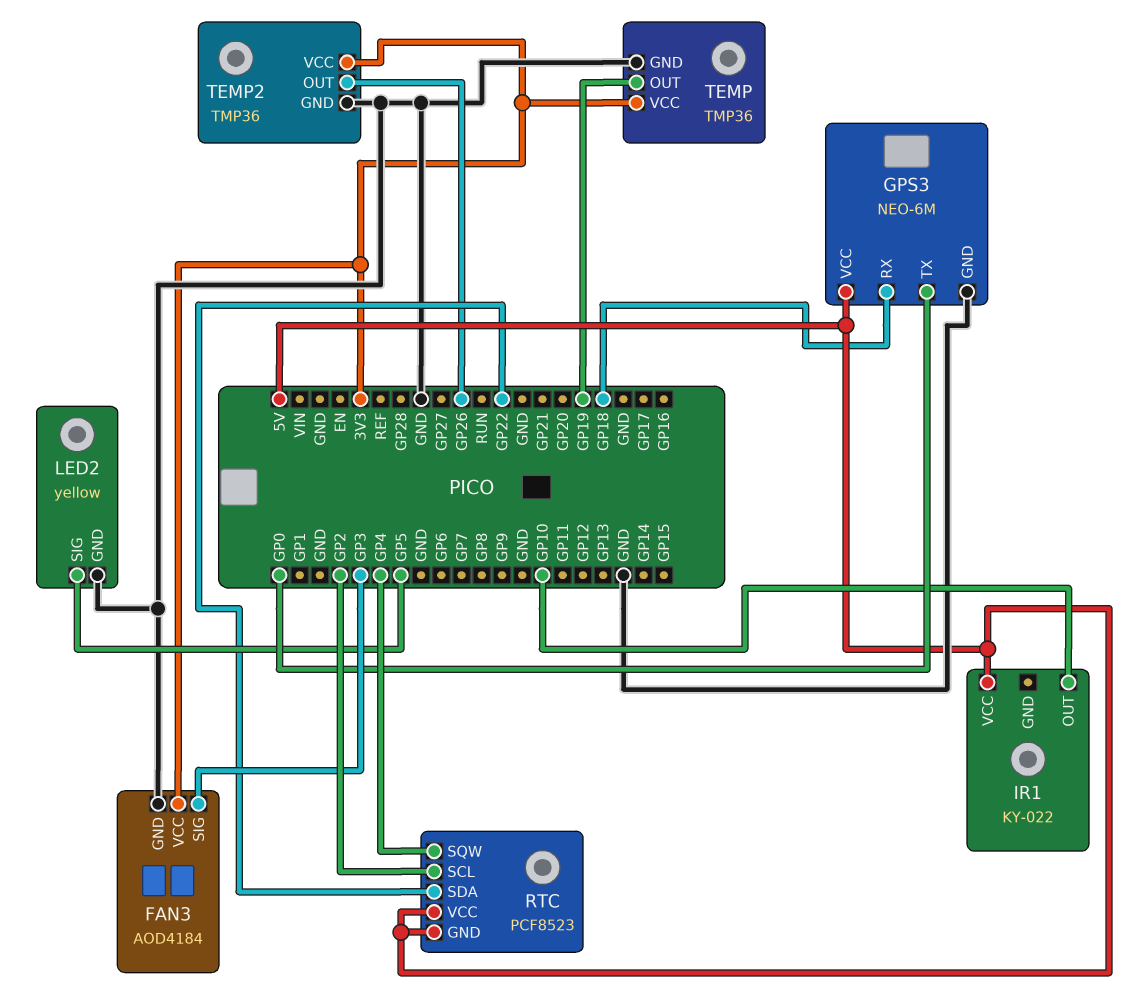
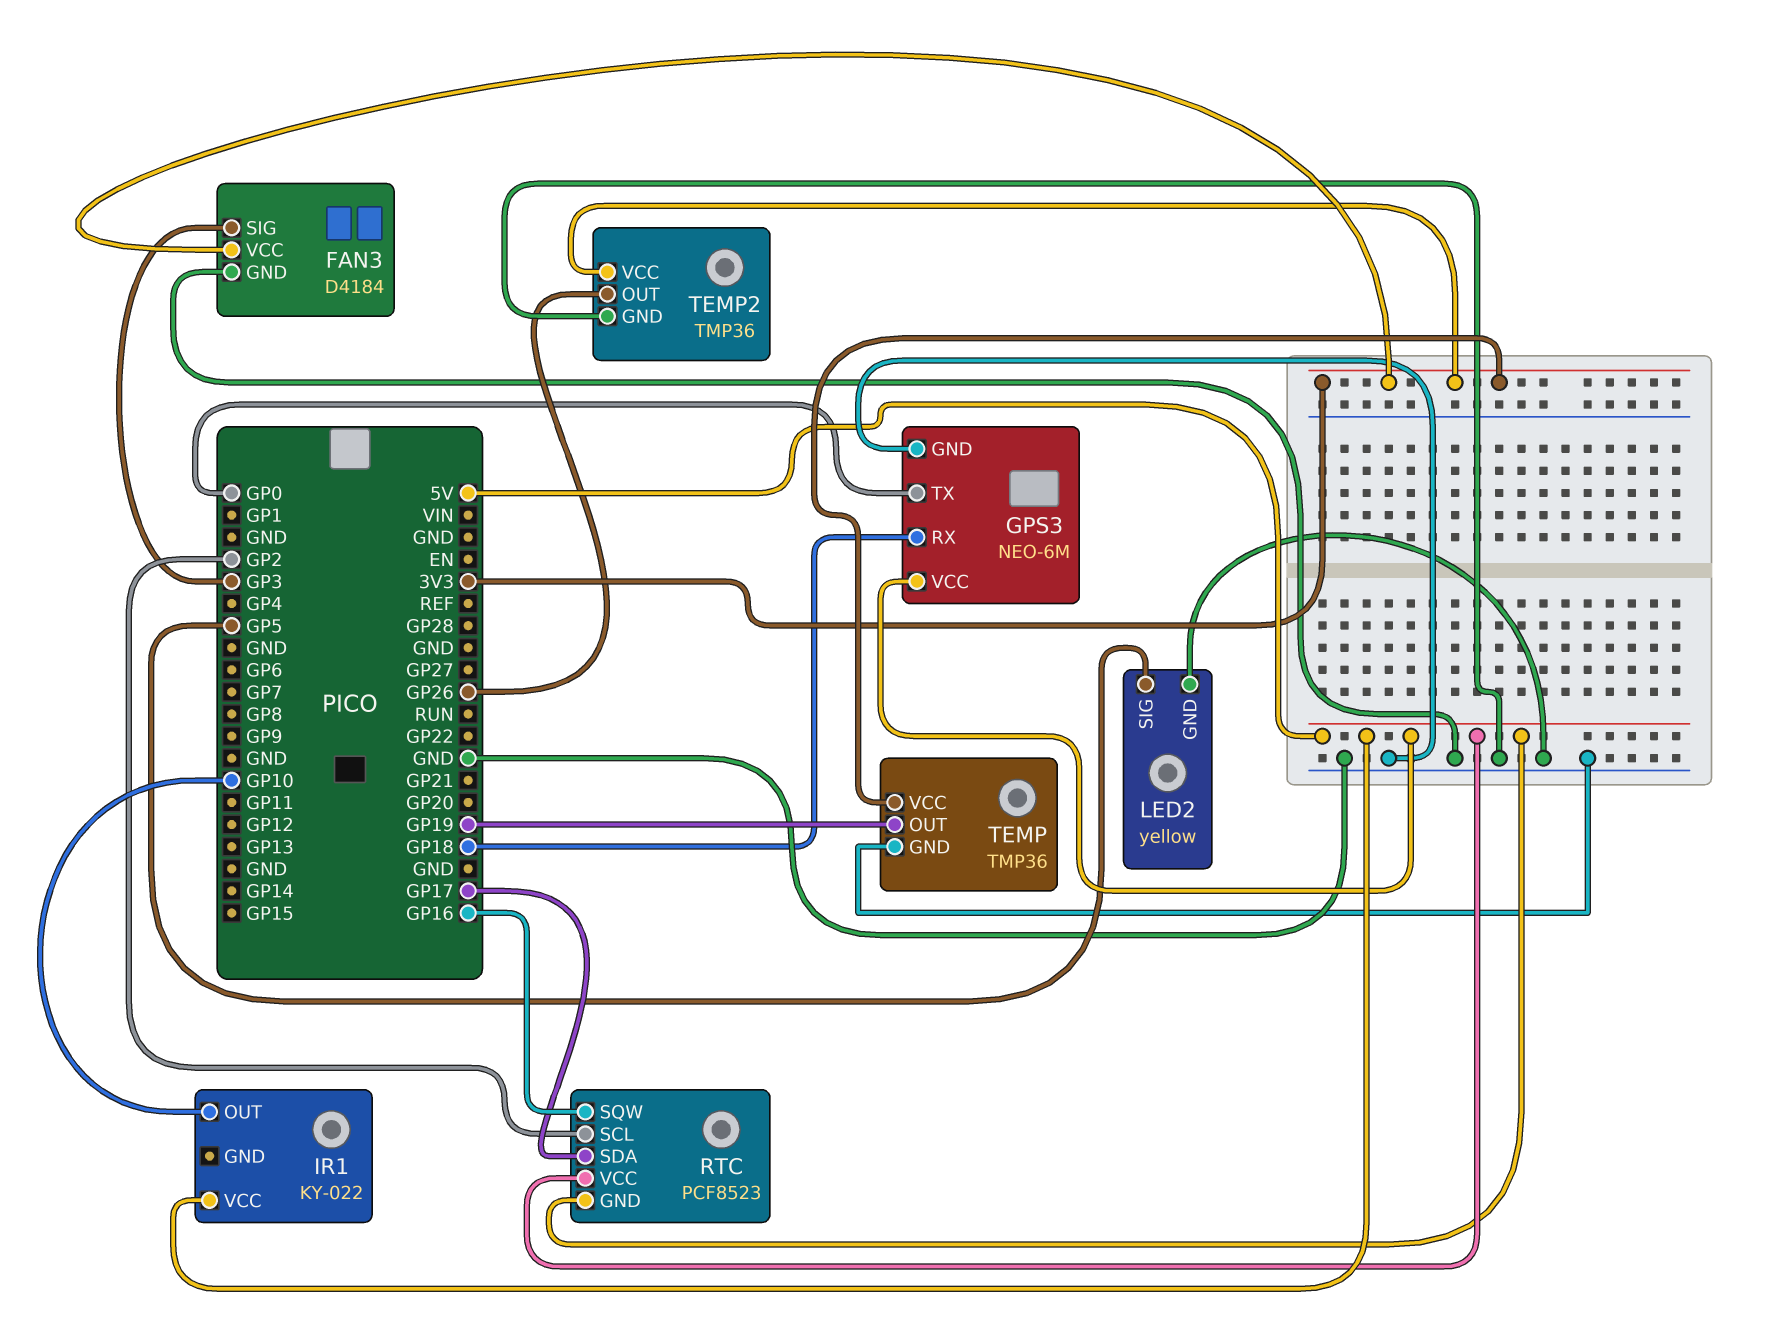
FAN3: AOD4184 -> D4184
RTC pin SDA: GP22 -> GP17
RTC pin SQW: GP4 -> GP16

